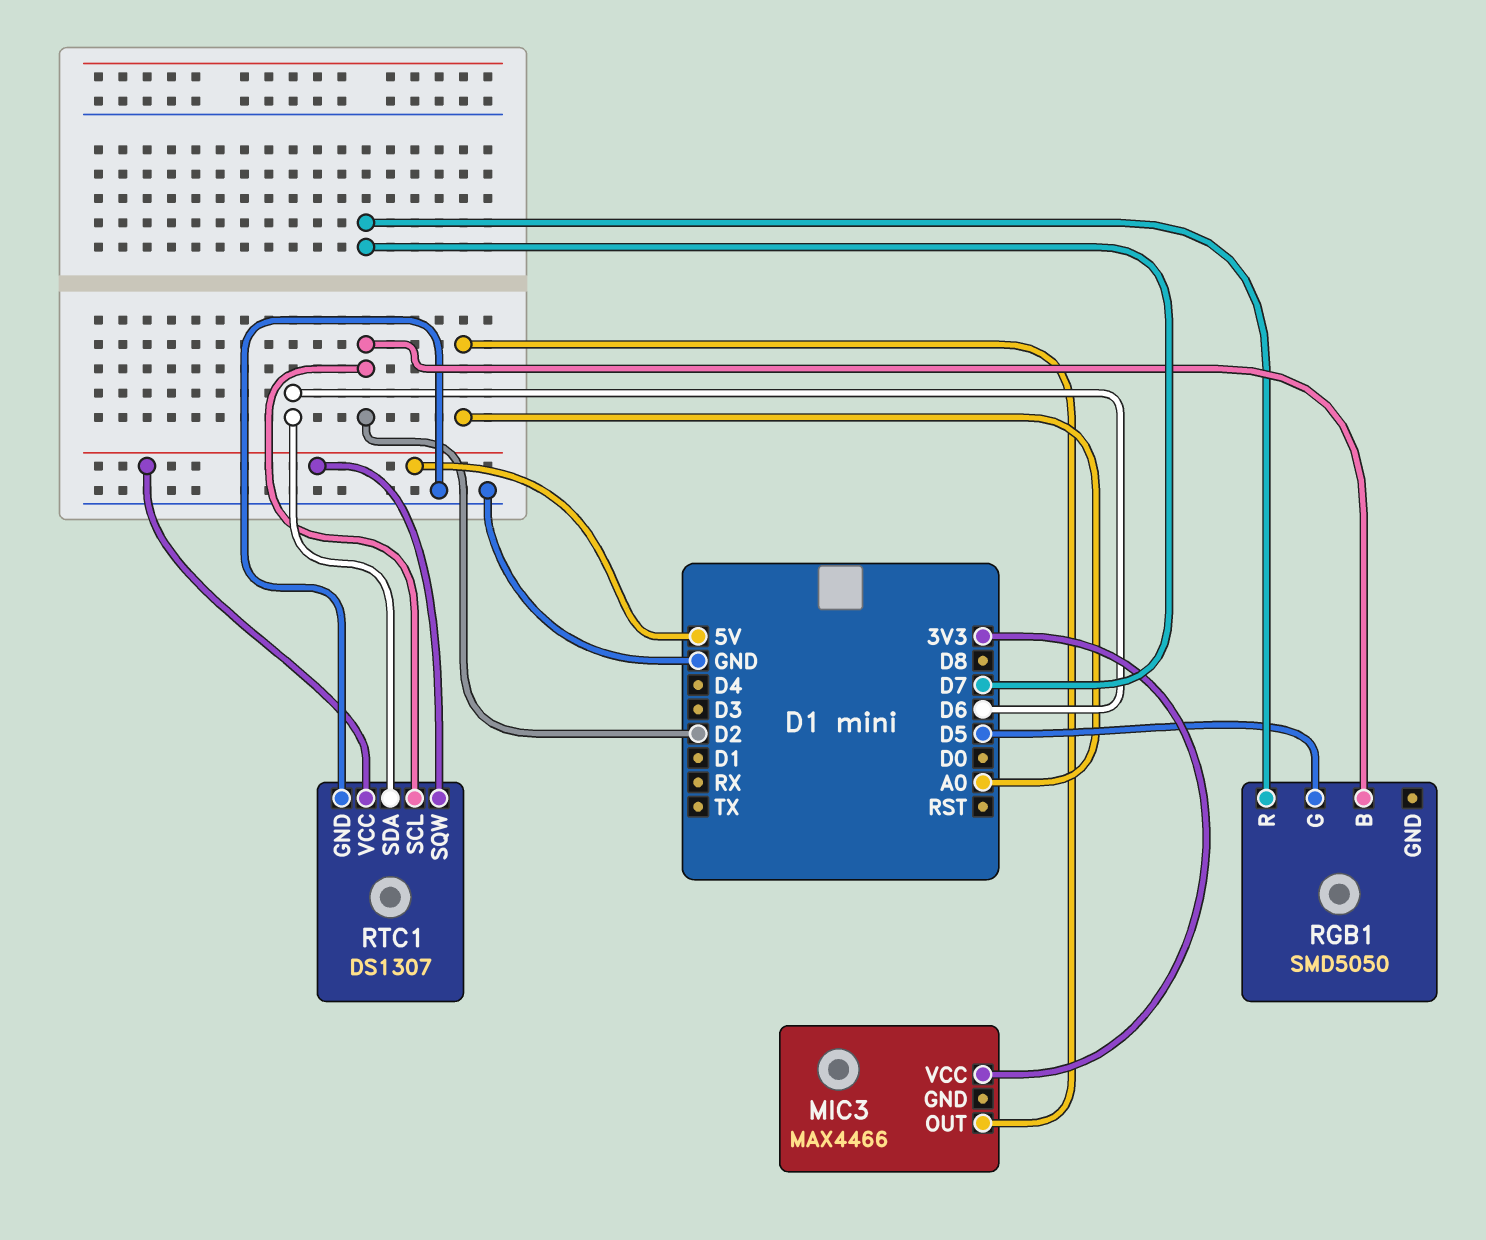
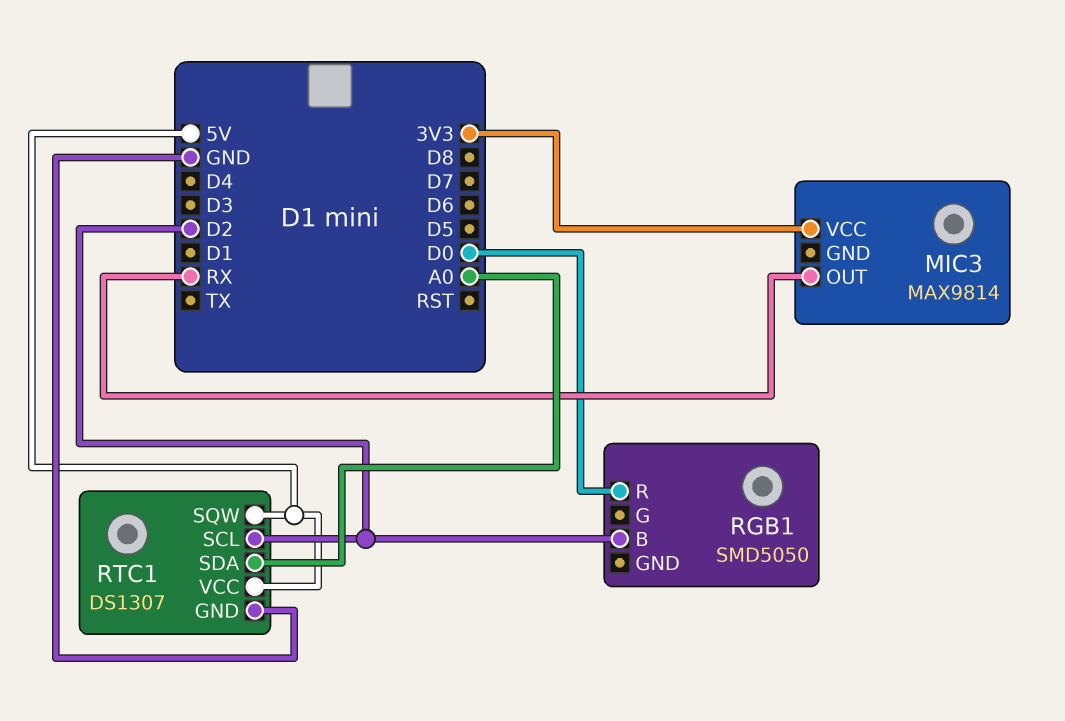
MIC3: MAX4466 -> MAX9814
MIC3 pin OUT: A0 -> RX
RGB1 pin G: D5 -> none
RGB1 pin R: D7 -> D0
RTC1 pin SDA: D6 -> A0

